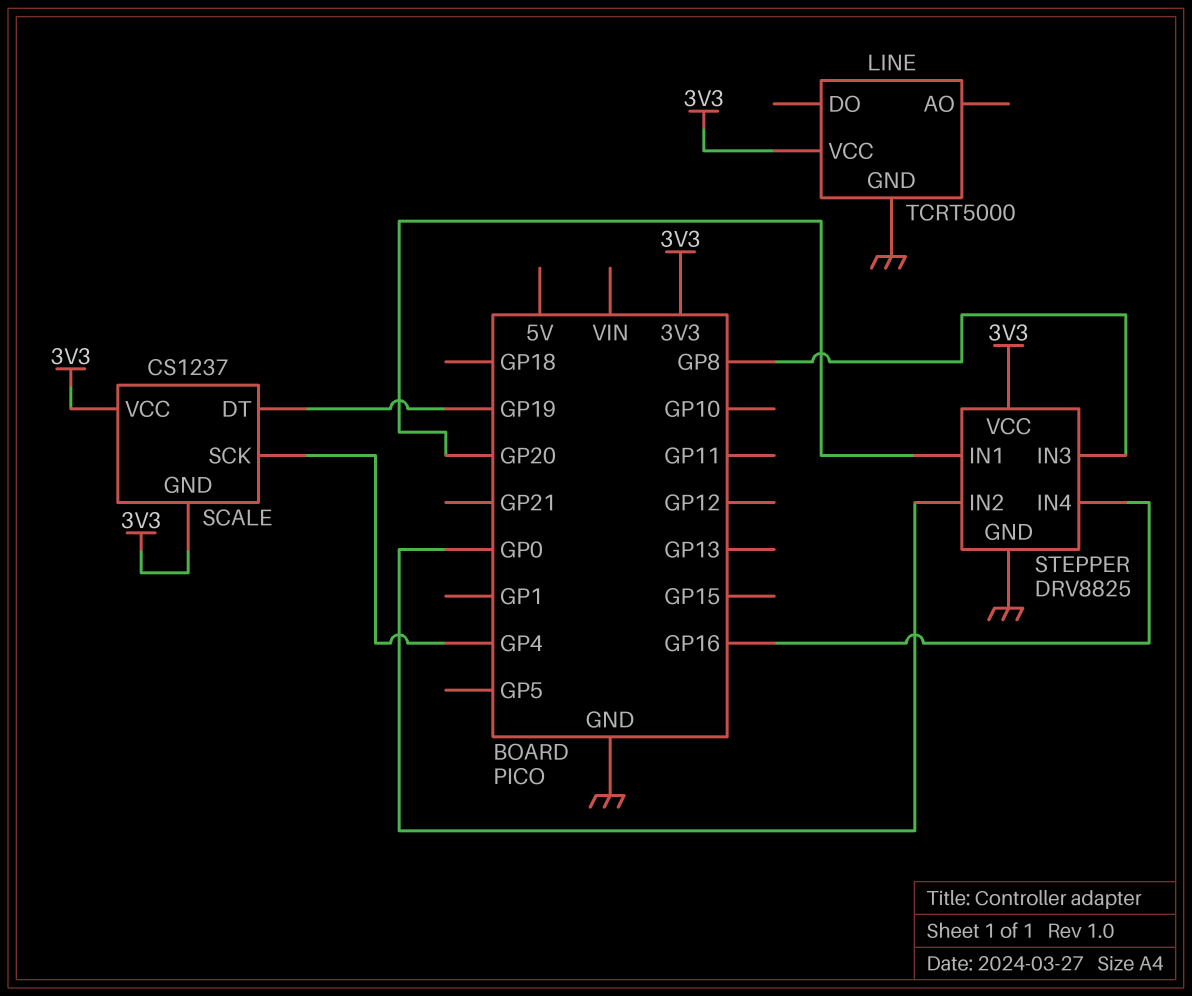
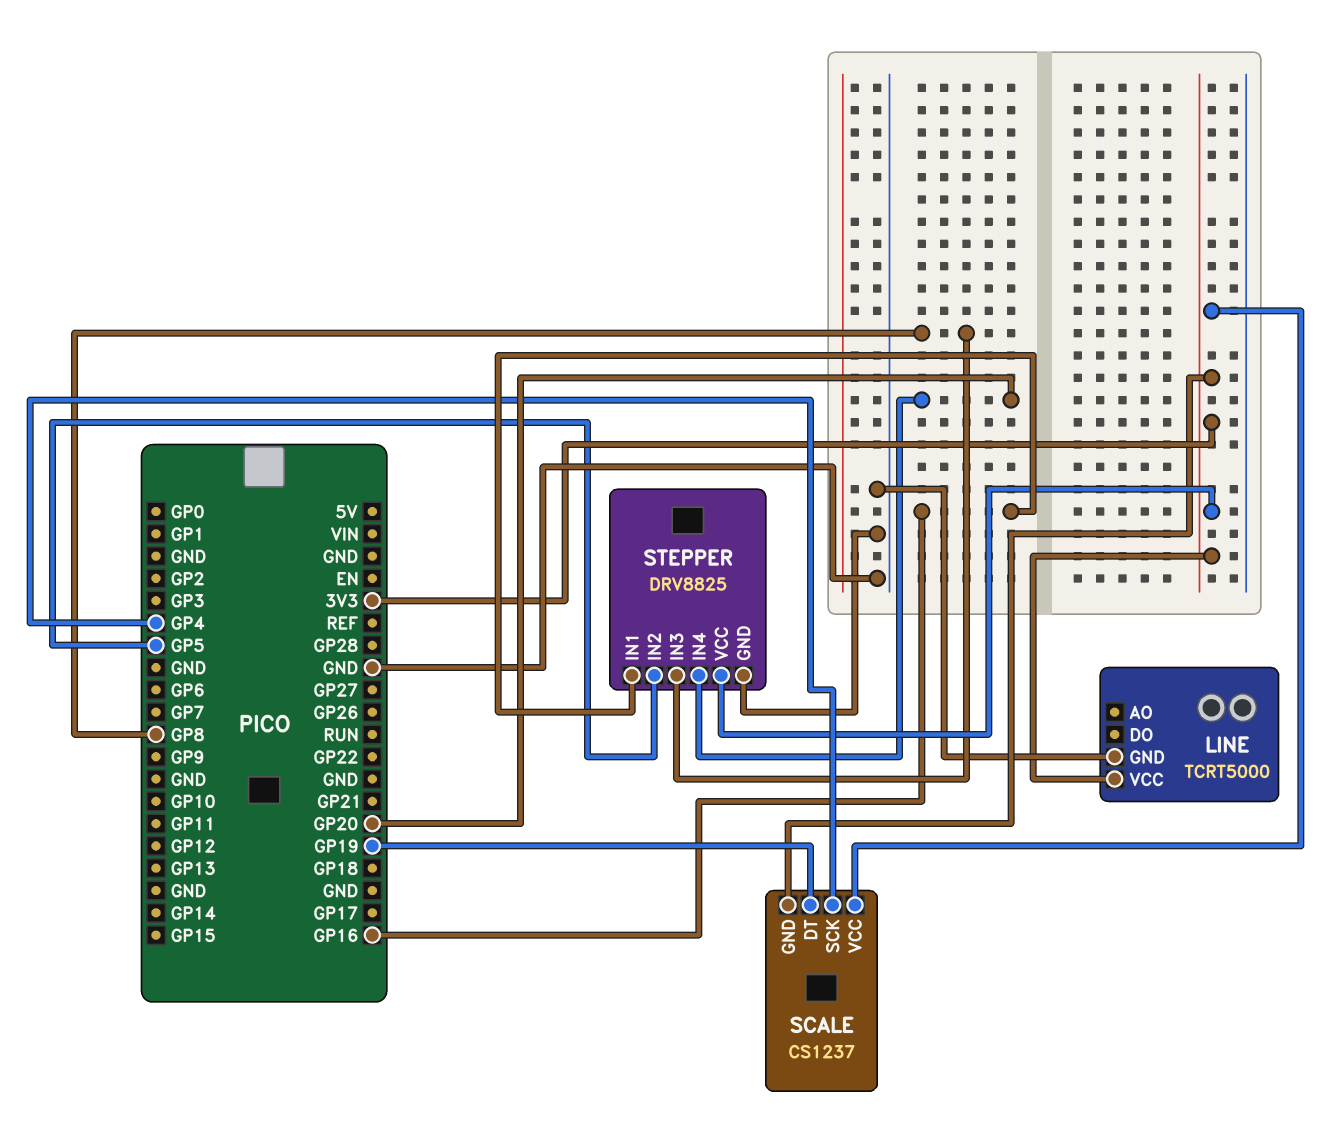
STEPPER pin IN1: GP20 -> GP16
STEPPER pin IN2: GP0 -> GP5
STEPPER pin IN4: GP16 -> GP20

